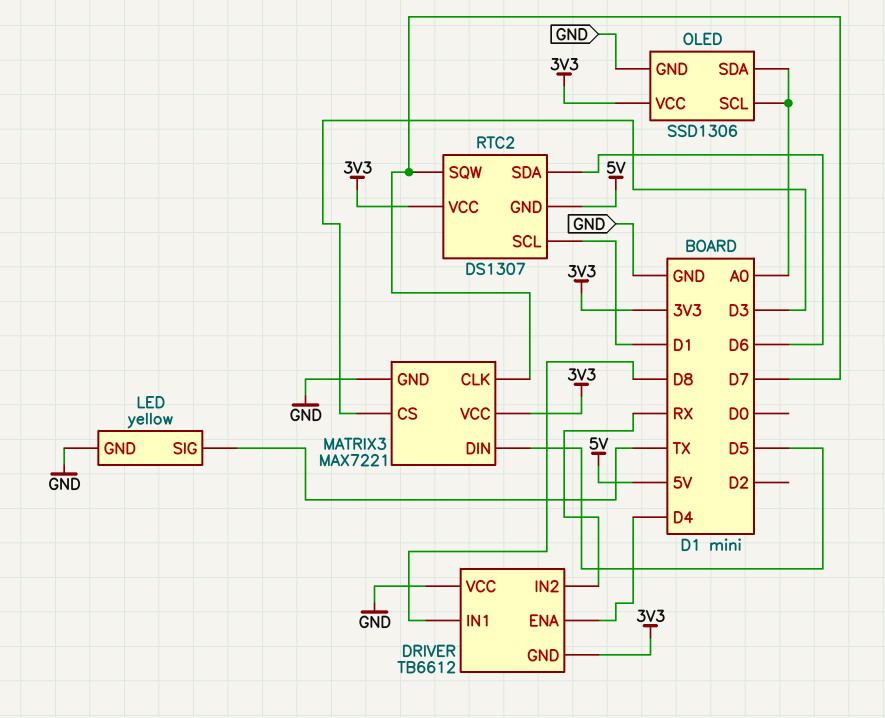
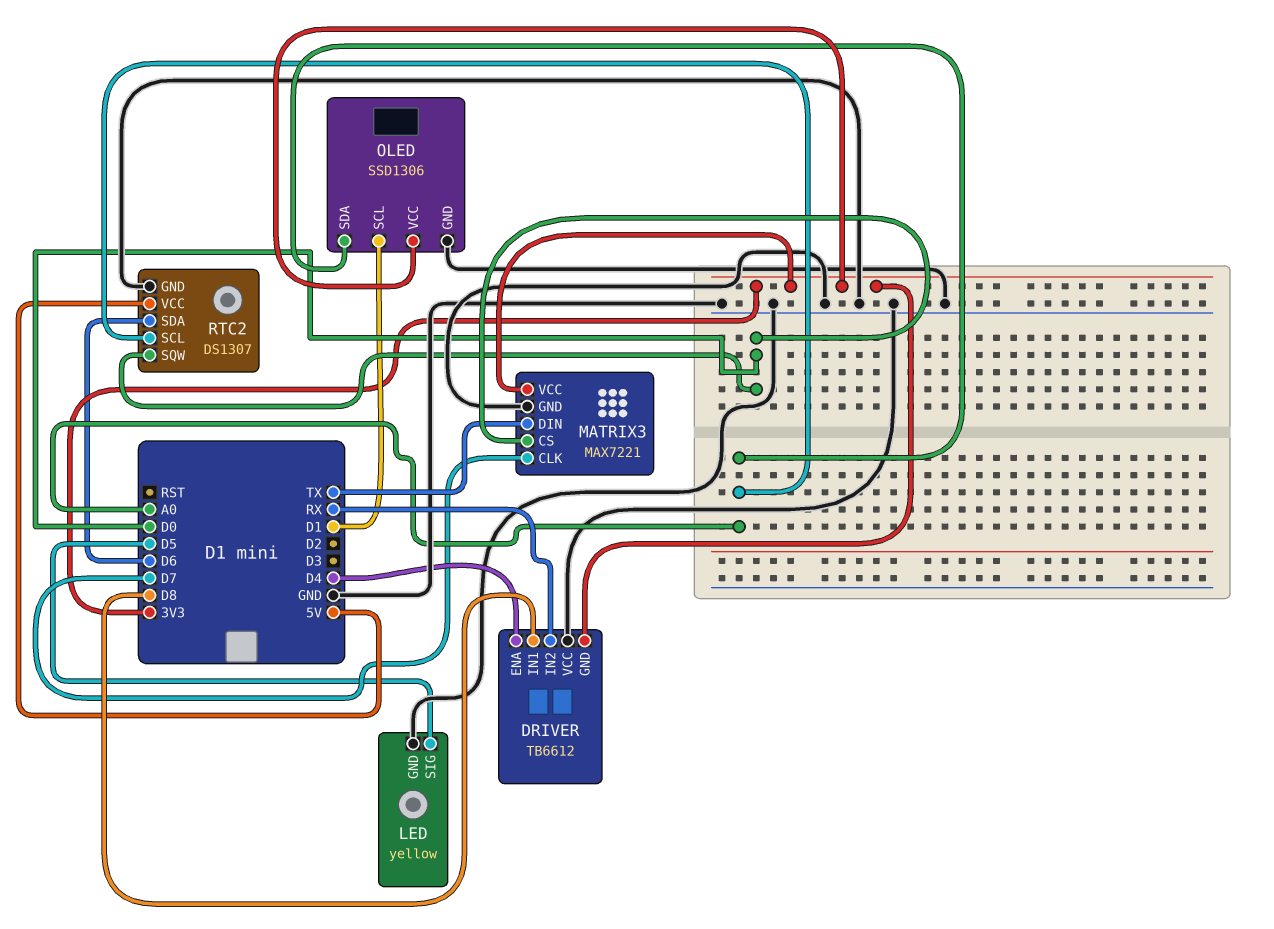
LED pin SIG: TX -> D5
MATRIX3 pin CS: D3 -> D0
MATRIX3 pin DIN: D5 -> TX
OLED pin SCL: A0 -> D1
RTC2 pin GND: 5V -> GND
RTC2 pin SCL: D1 -> A0
RTC2 pin SQW: D7 -> D0
RTC2 pin VCC: 3V3 -> 5V

